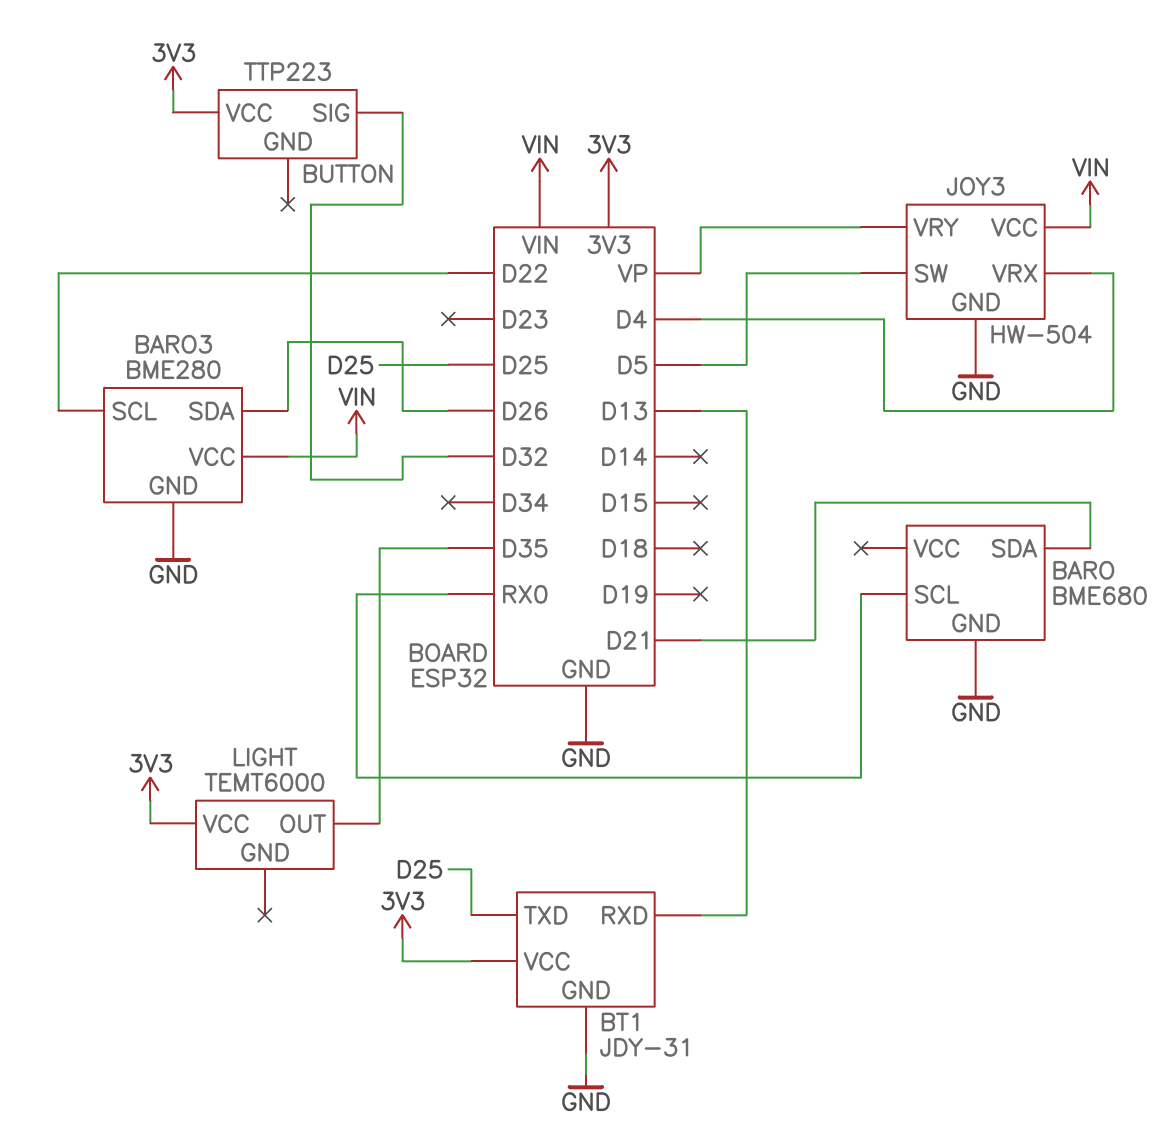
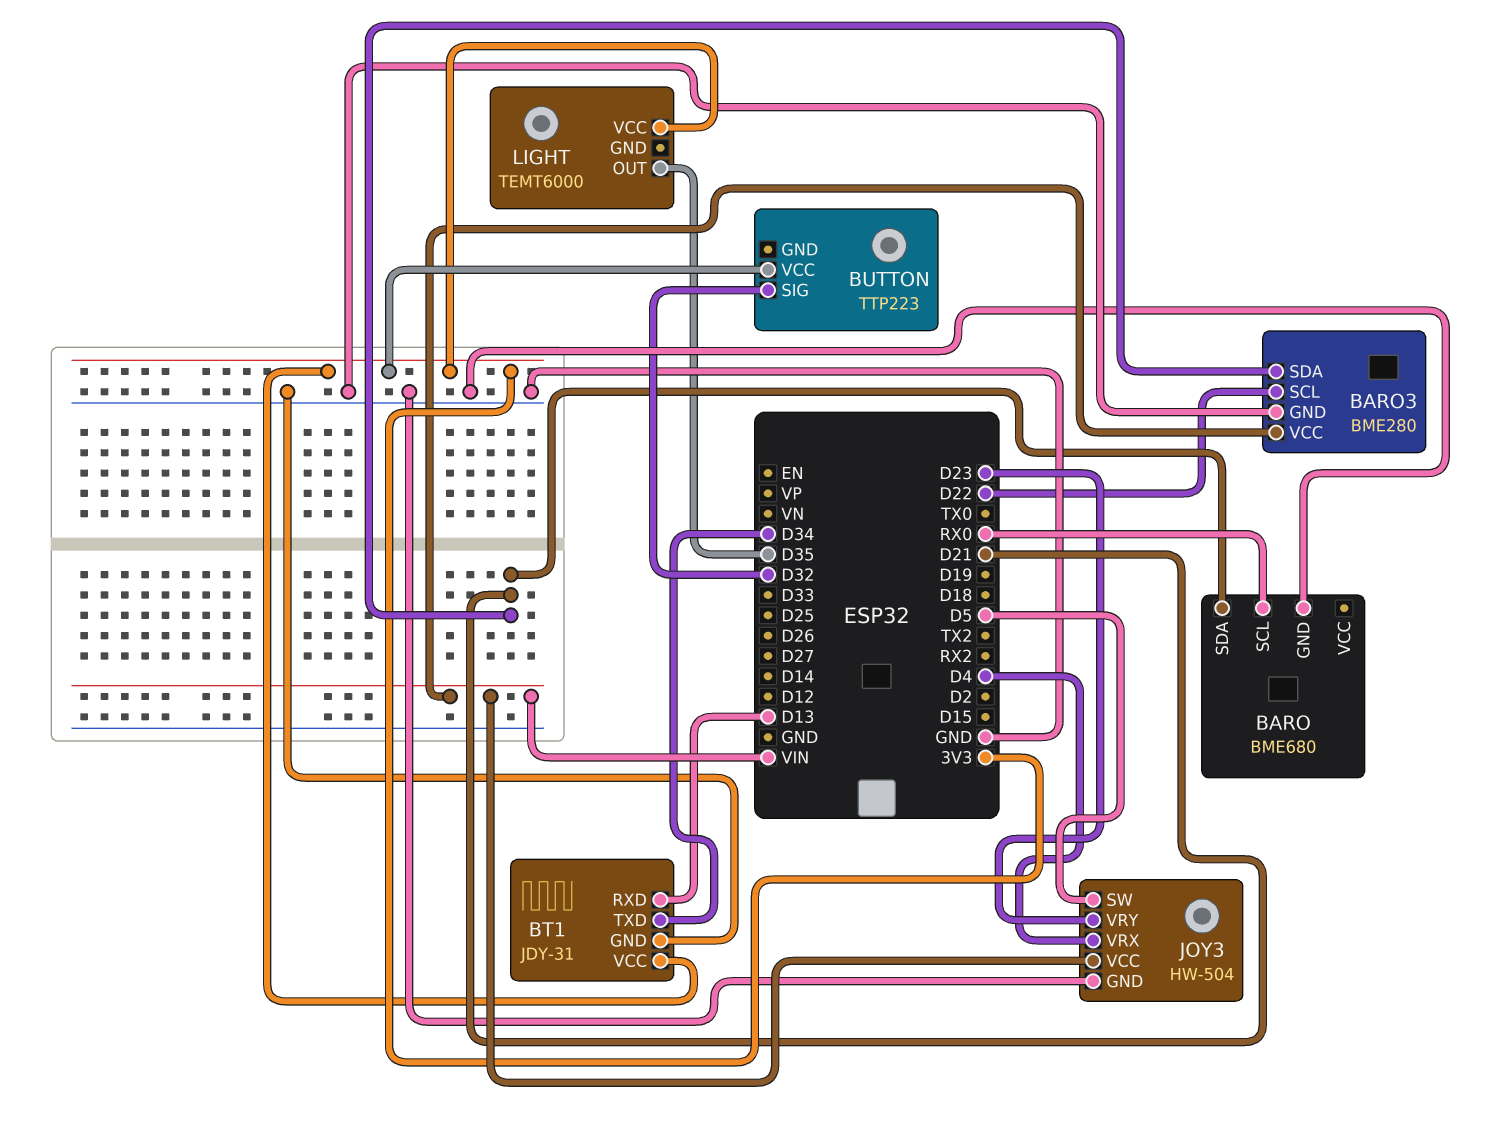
BARO3 pin SDA: D26 -> D21
BT1 pin TXD: D25 -> D34
JOY3 pin VRY: VP -> D23

